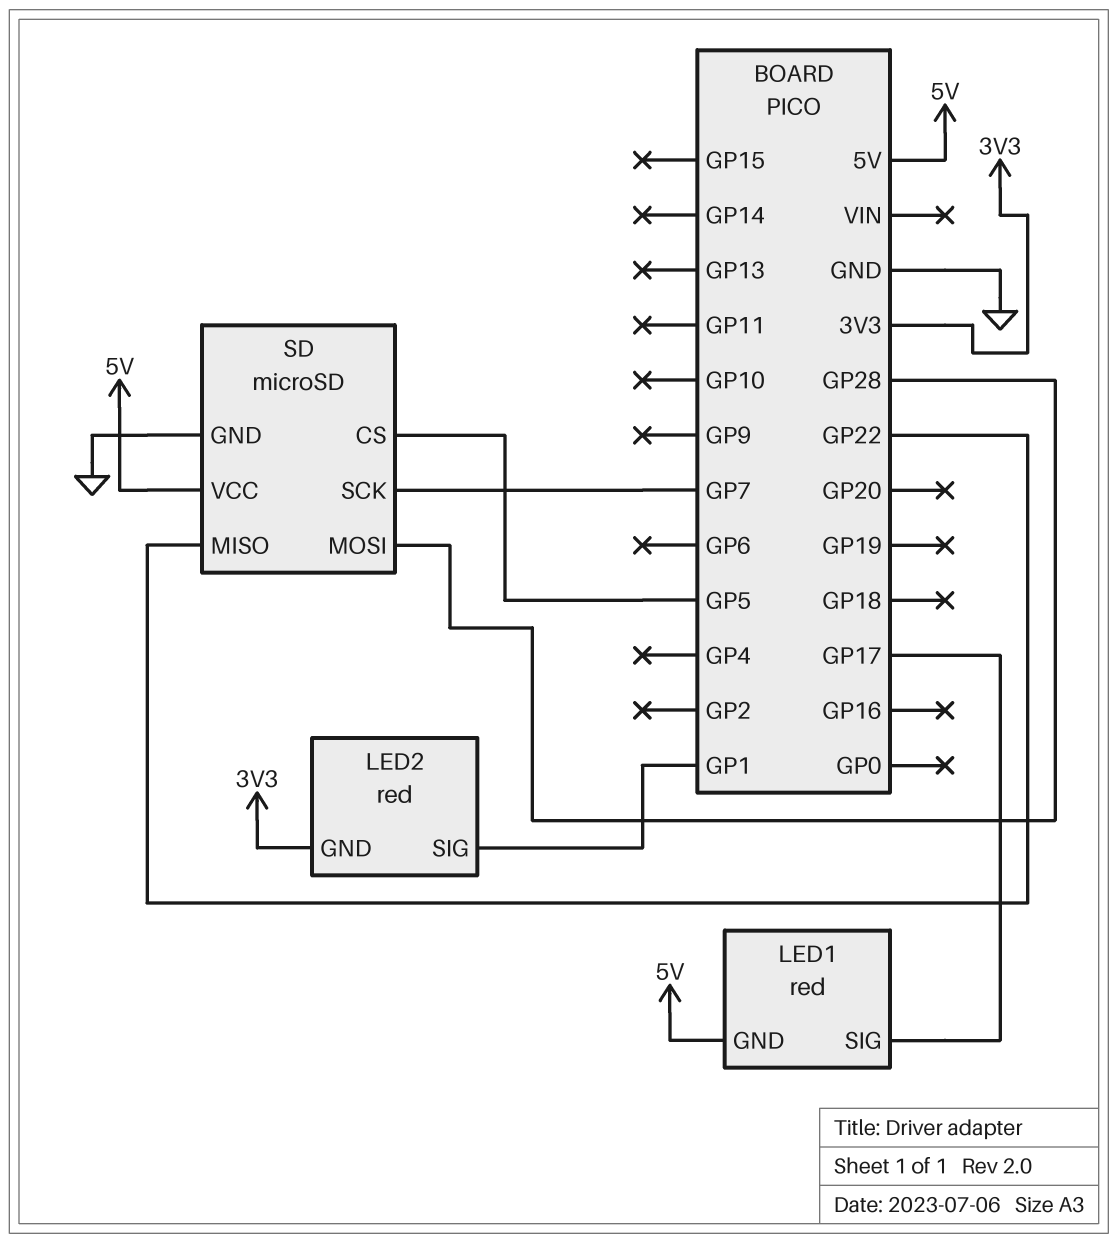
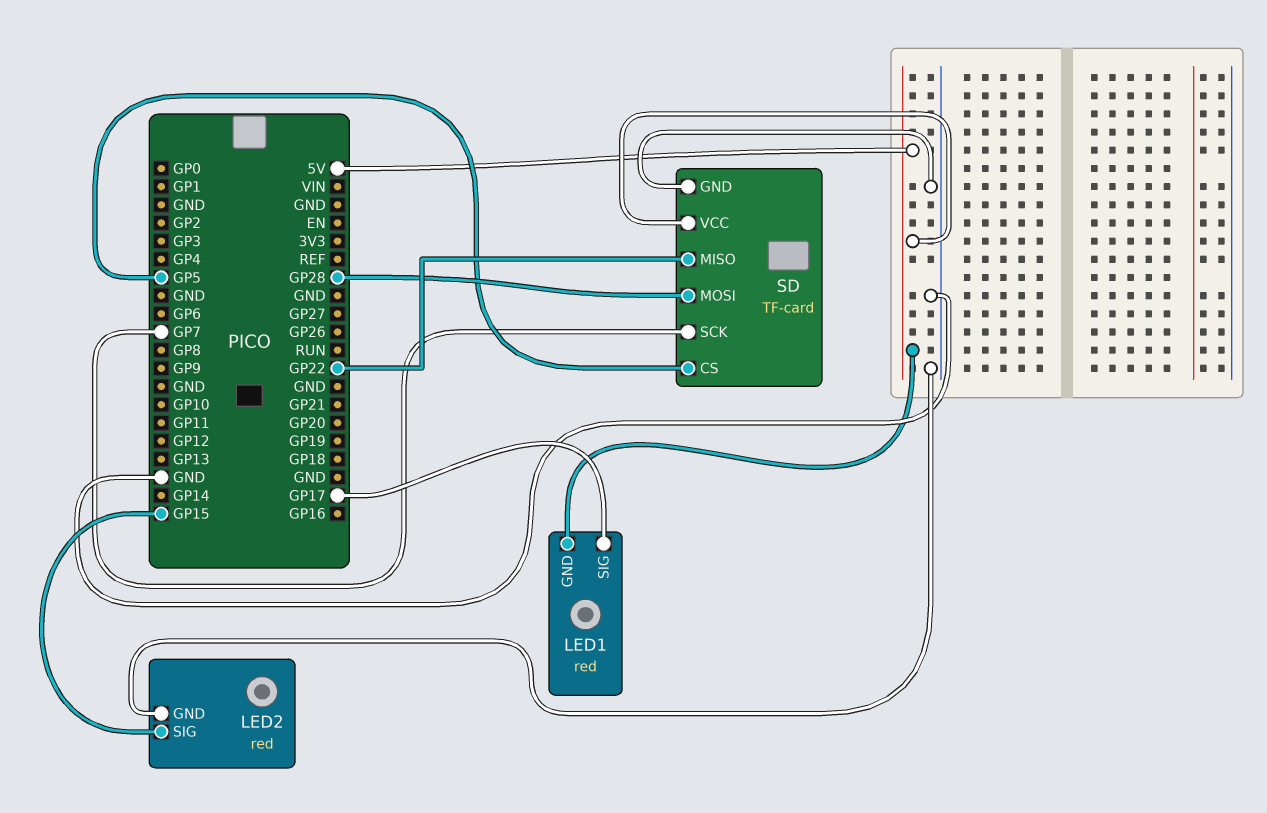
LED2 pin GND: 3V3 -> GND
LED2 pin SIG: GP1 -> GP15
SD: microSD -> TF-card

